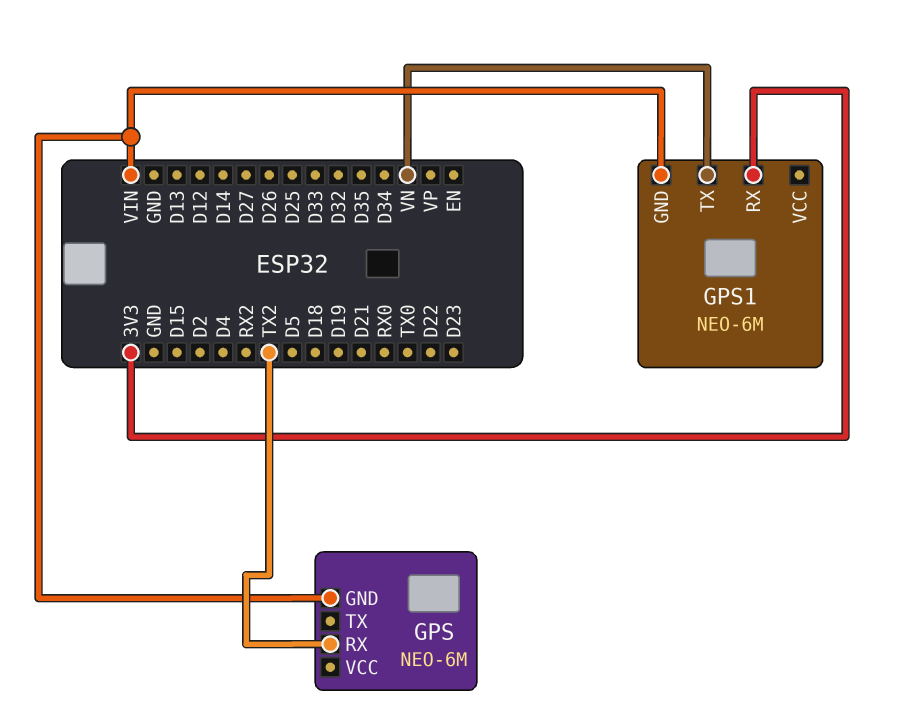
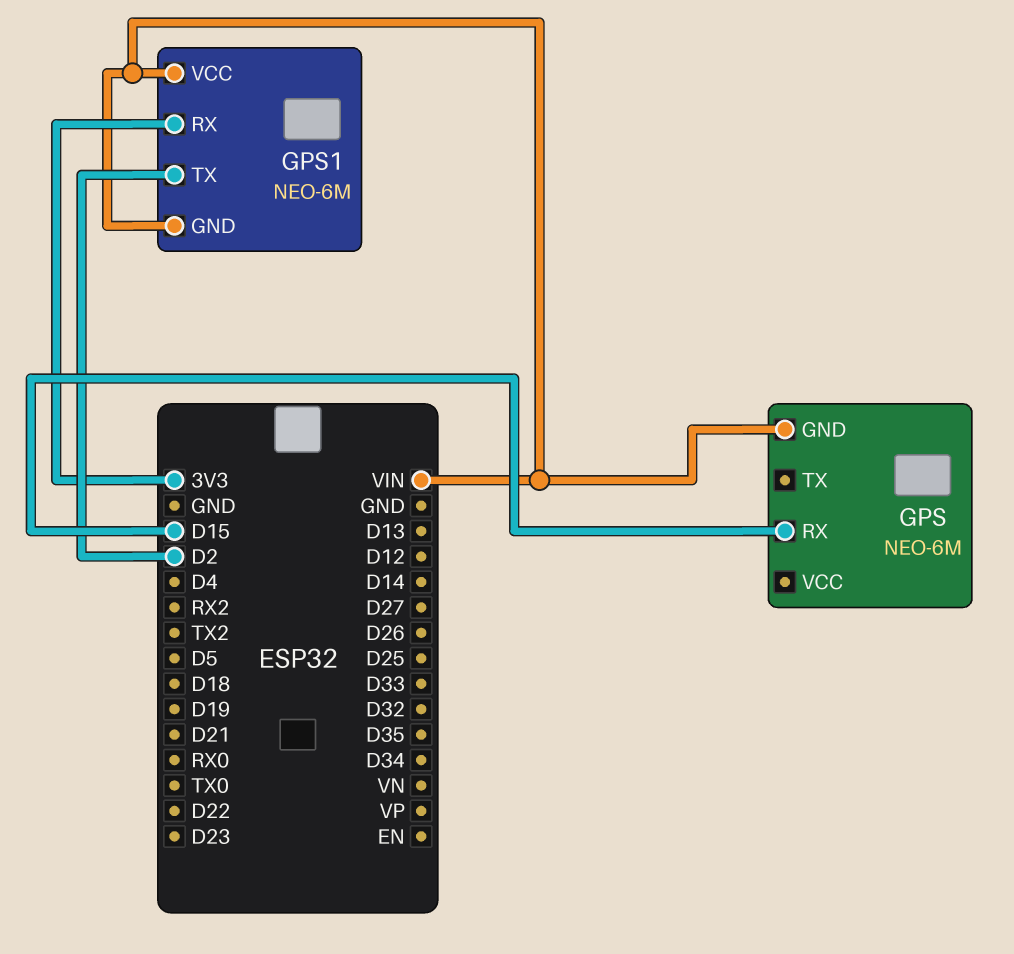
GPS pin RX: TX2 -> D15
GPS1 pin TX: VN -> D2
GPS1 pin VCC: none -> VIN

